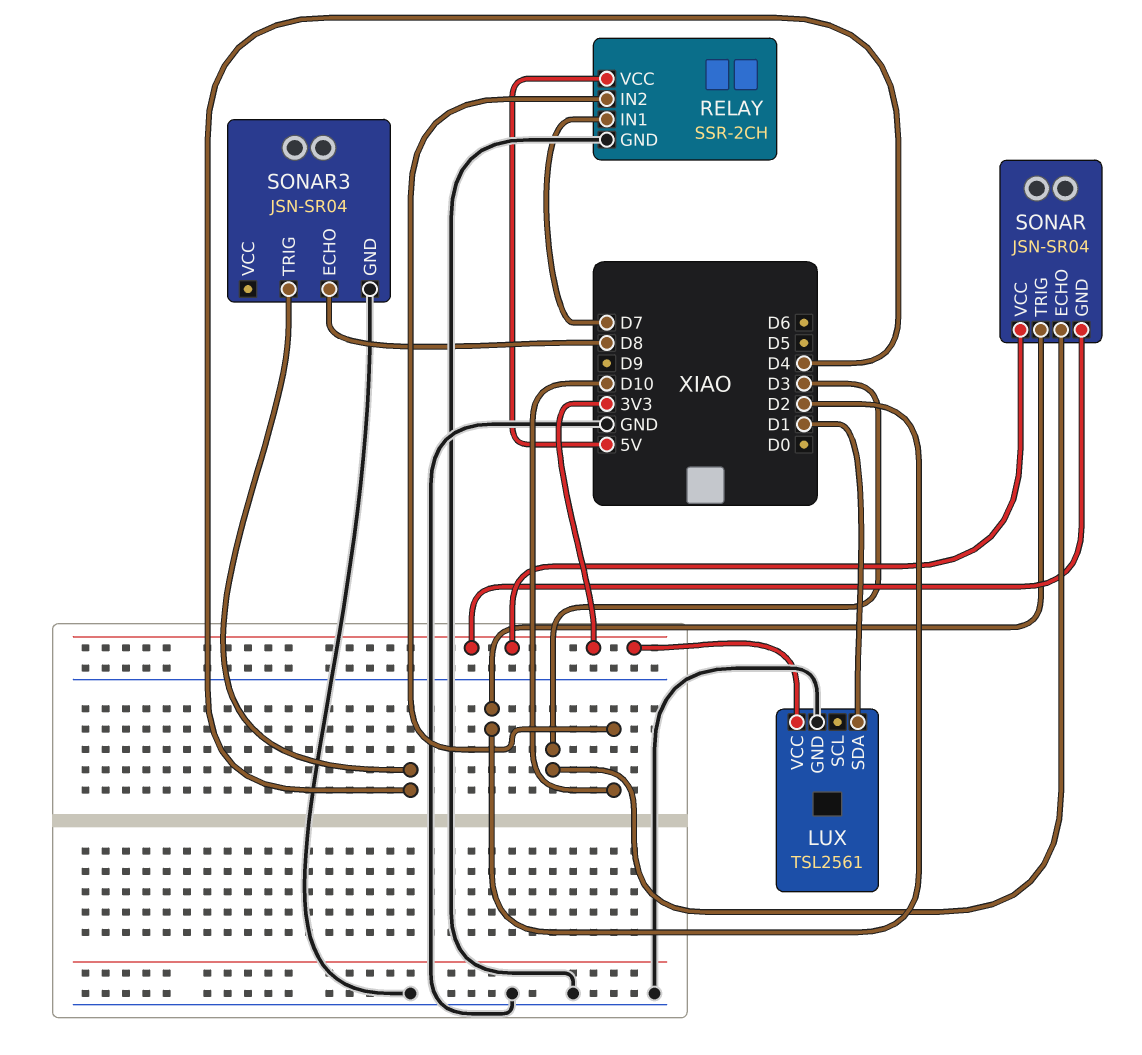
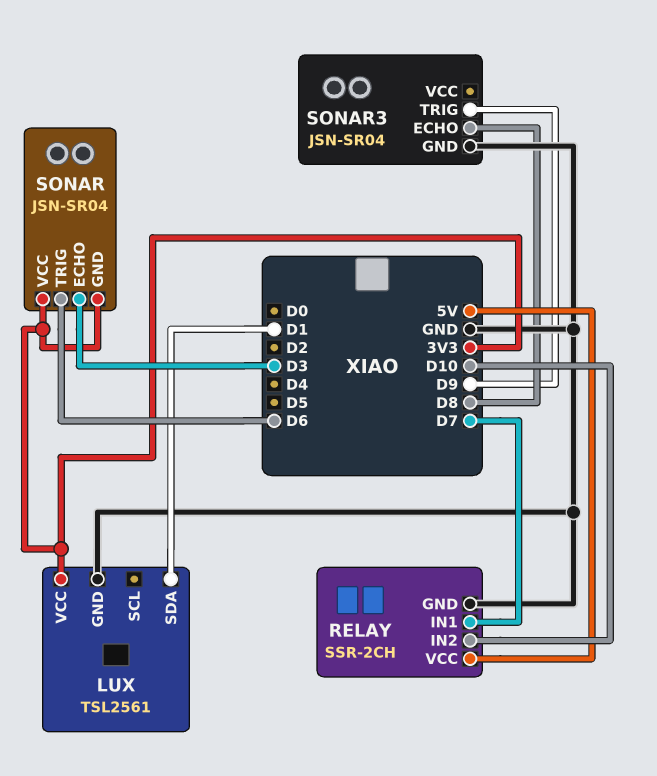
SONAR pin TRIG: D2 -> D6
SONAR3 pin TRIG: D4 -> D9

